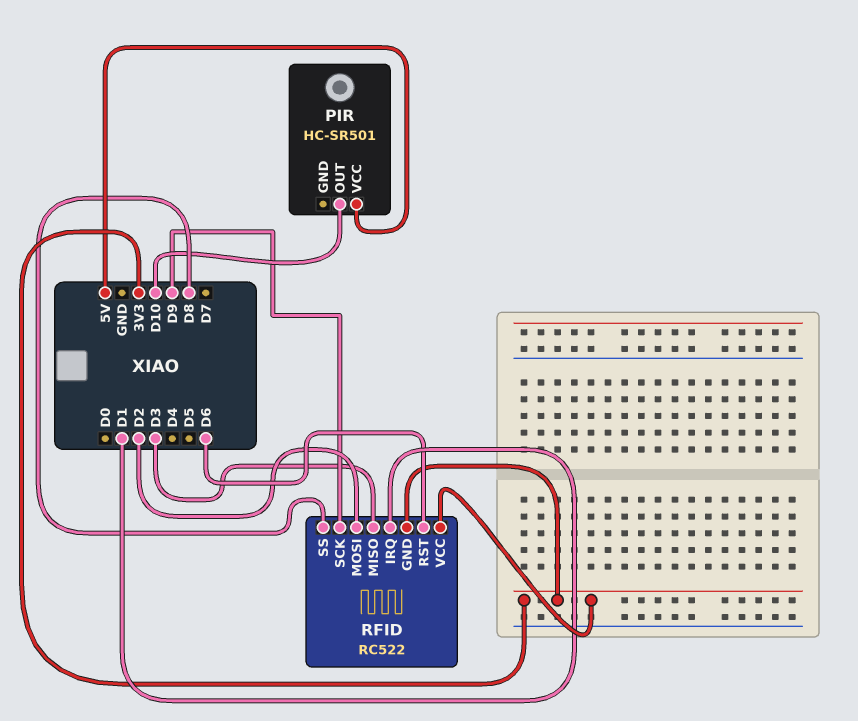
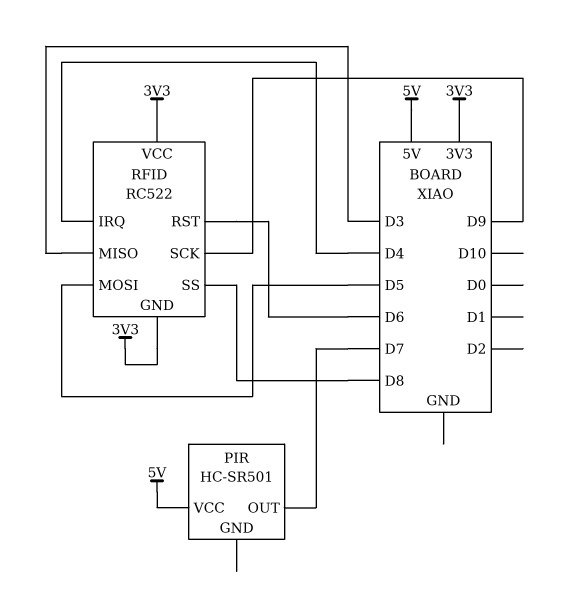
PIR pin OUT: D10 -> D7
RFID pin IRQ: D1 -> D4
RFID pin MOSI: D2 -> D5

